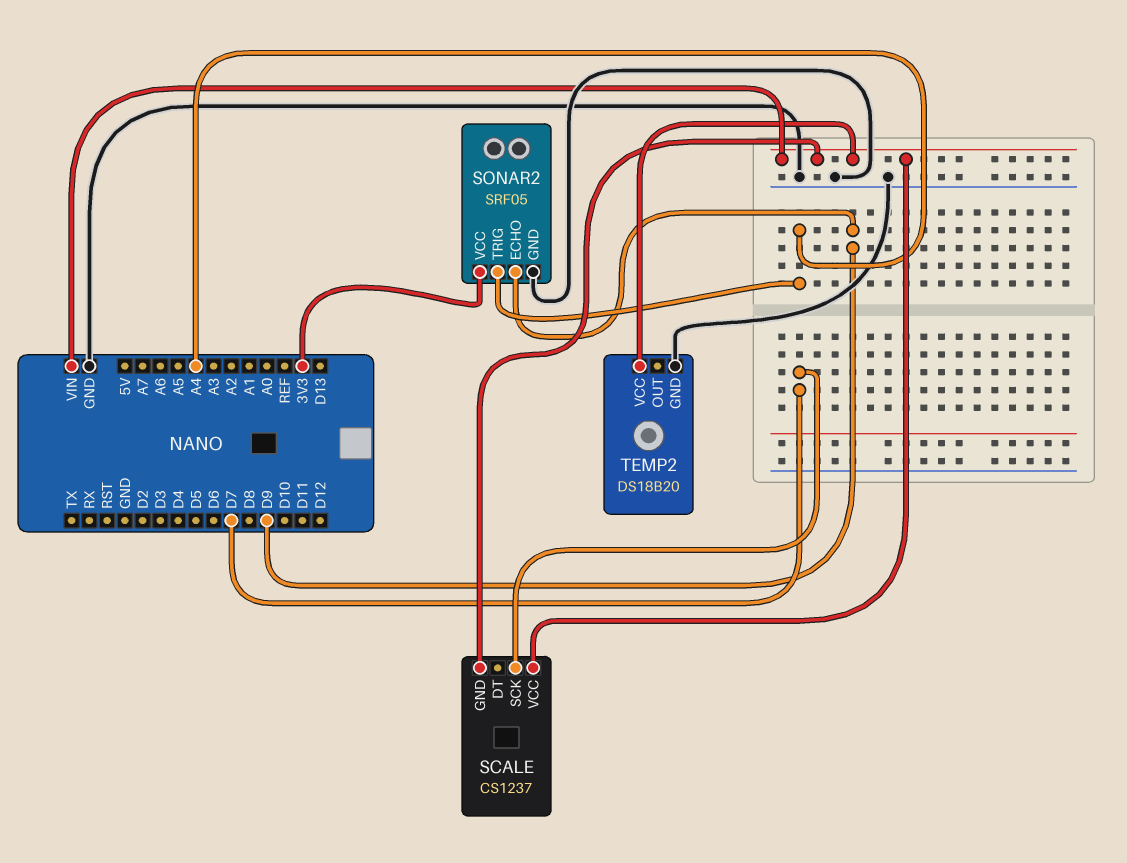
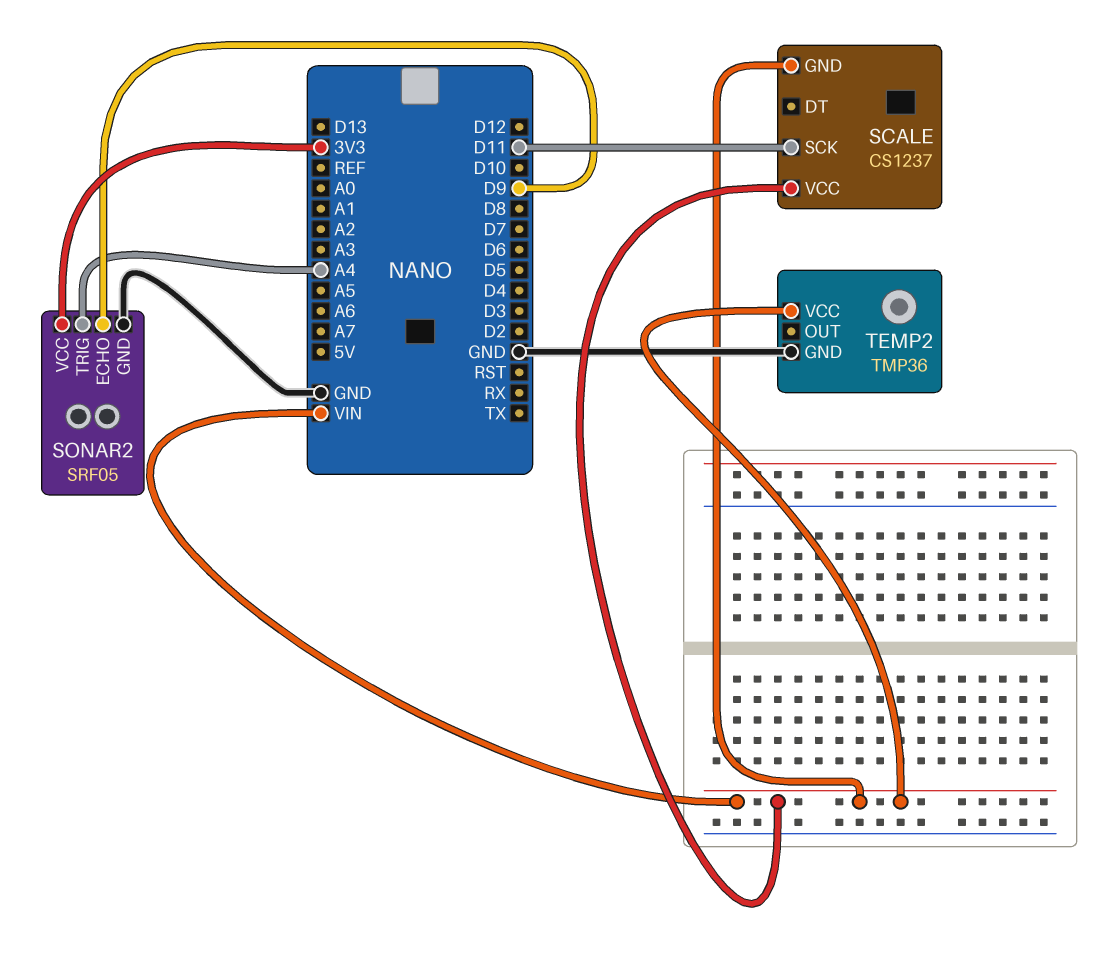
SCALE pin SCK: D7 -> D11
TEMP2: DS18B20 -> TMP36

